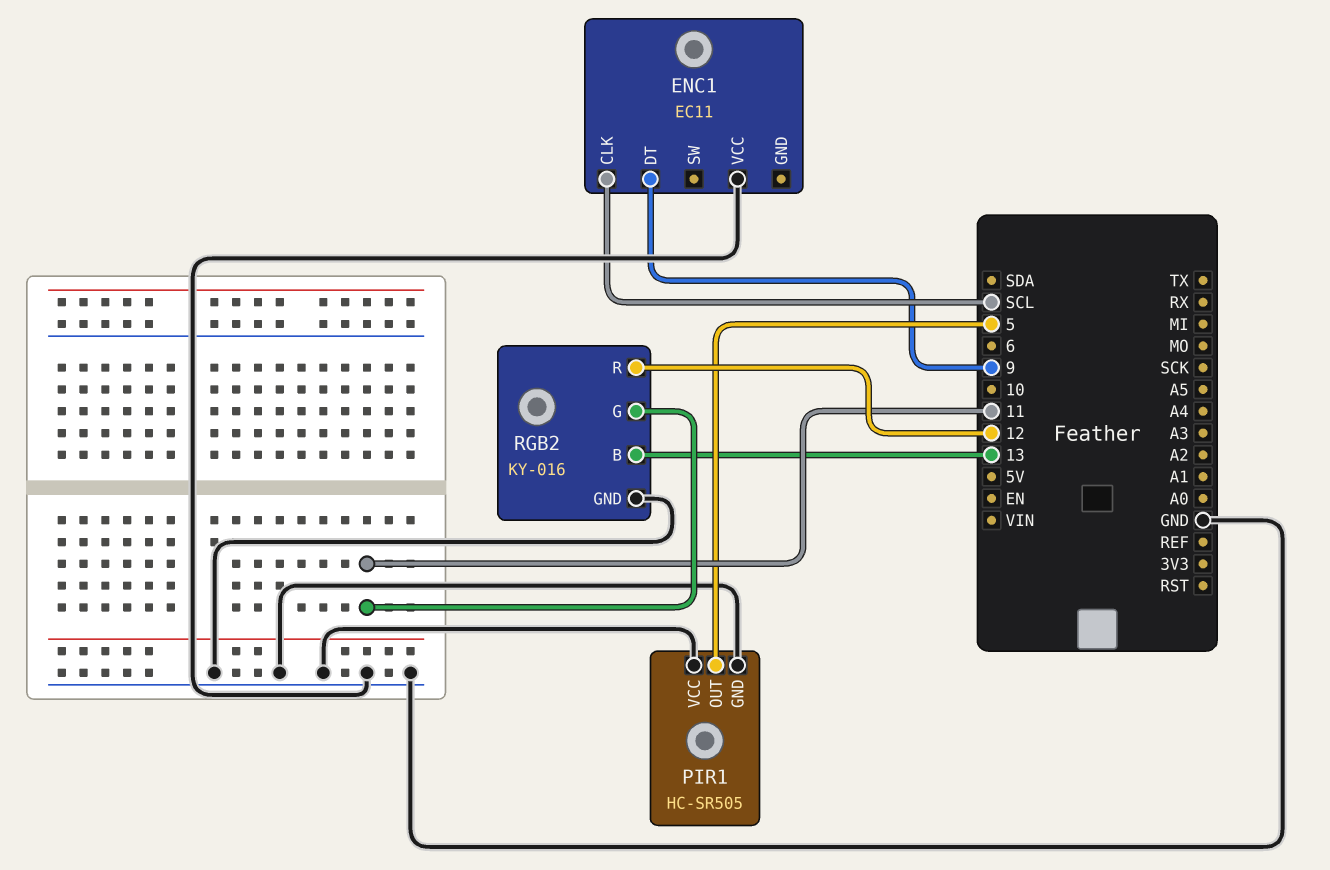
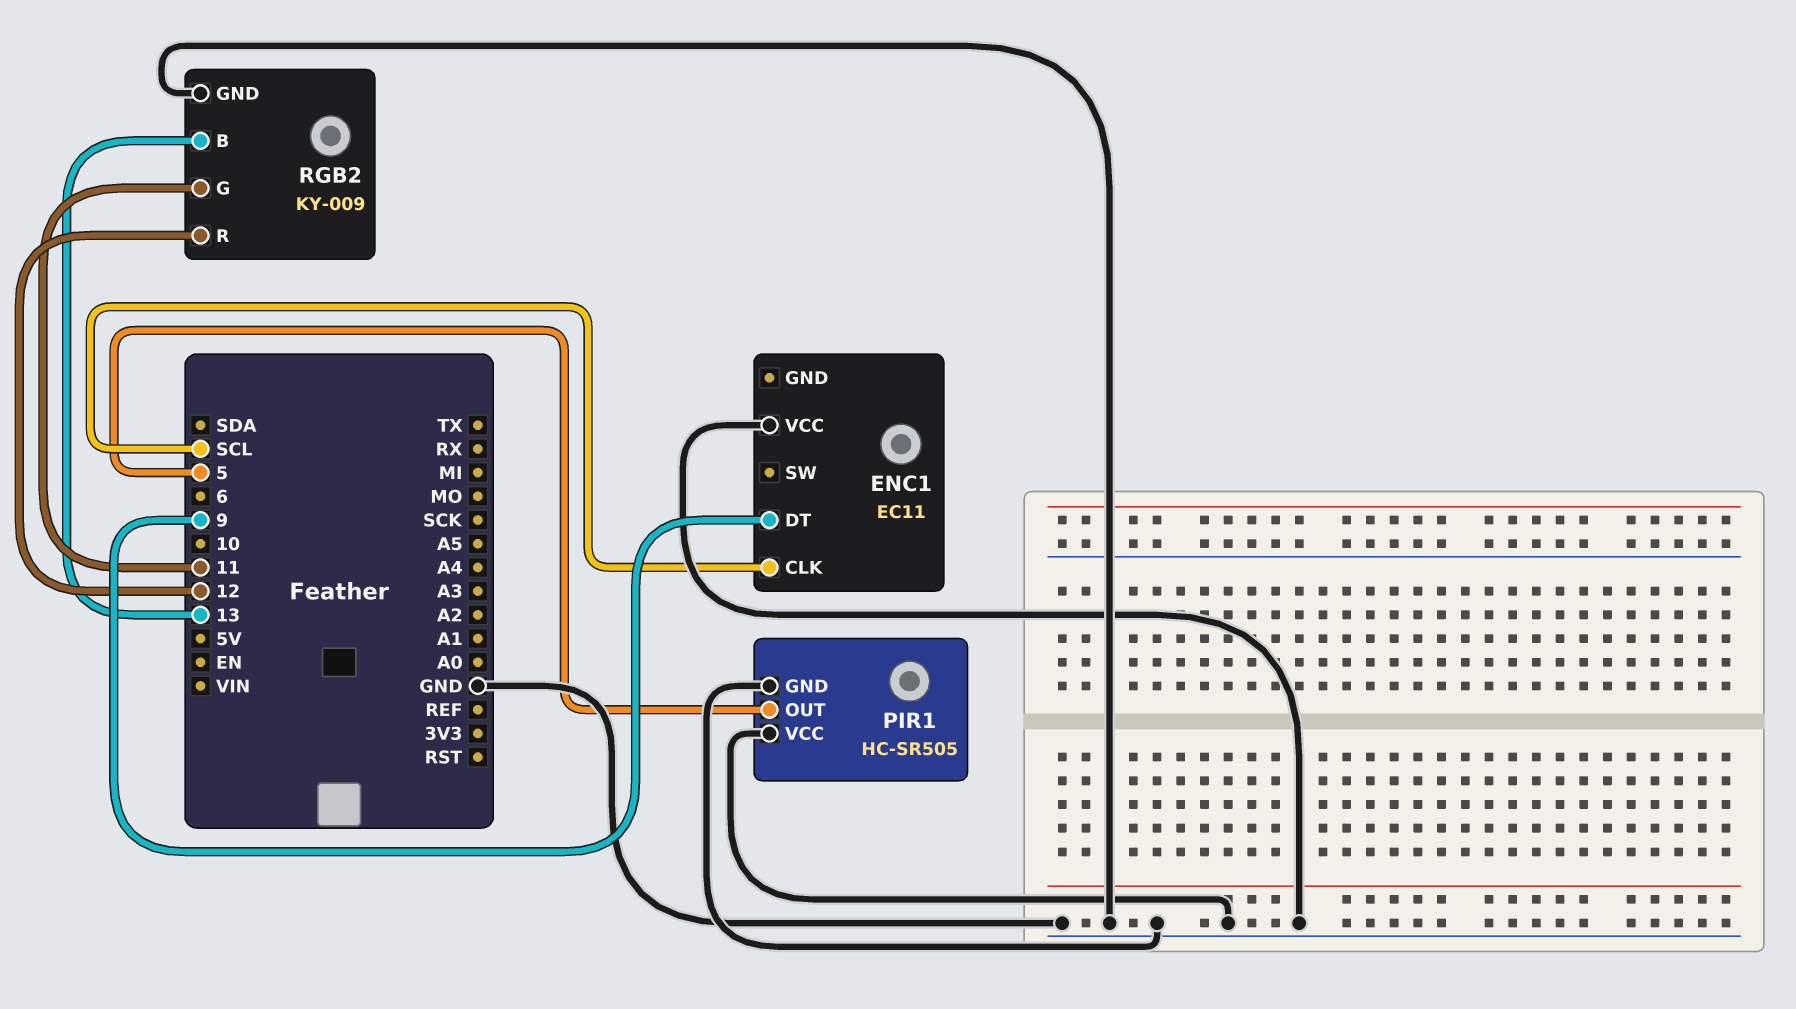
RGB2: KY-016 -> KY-009

